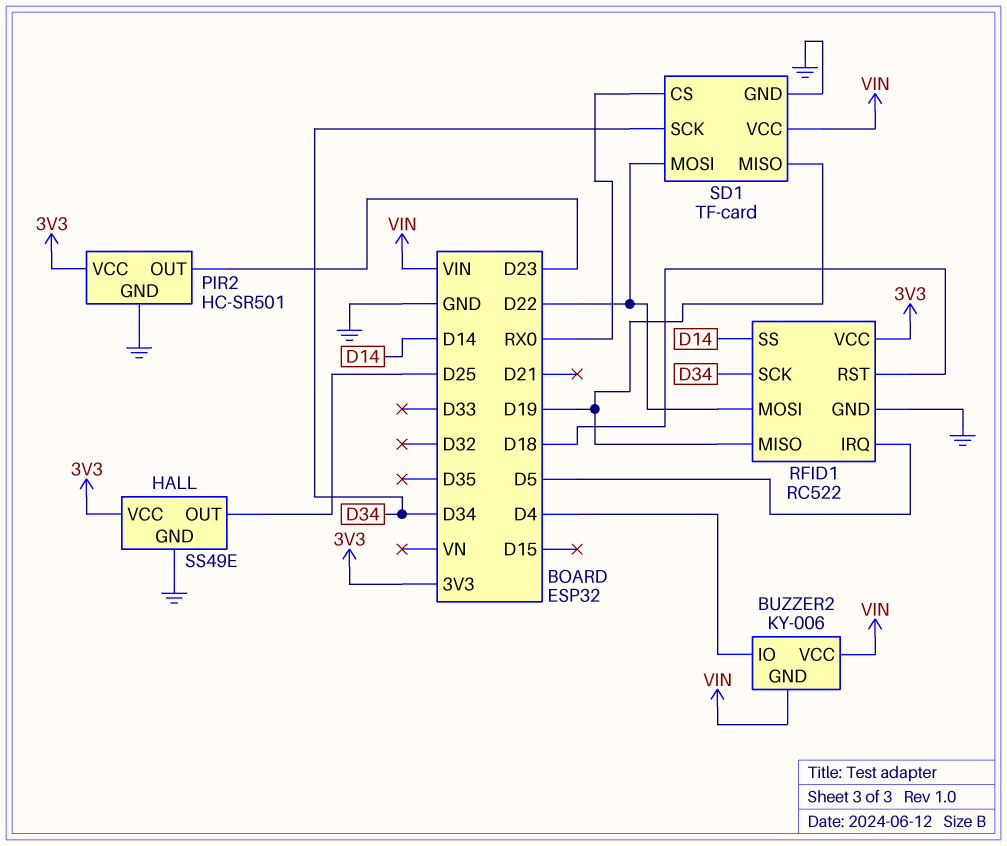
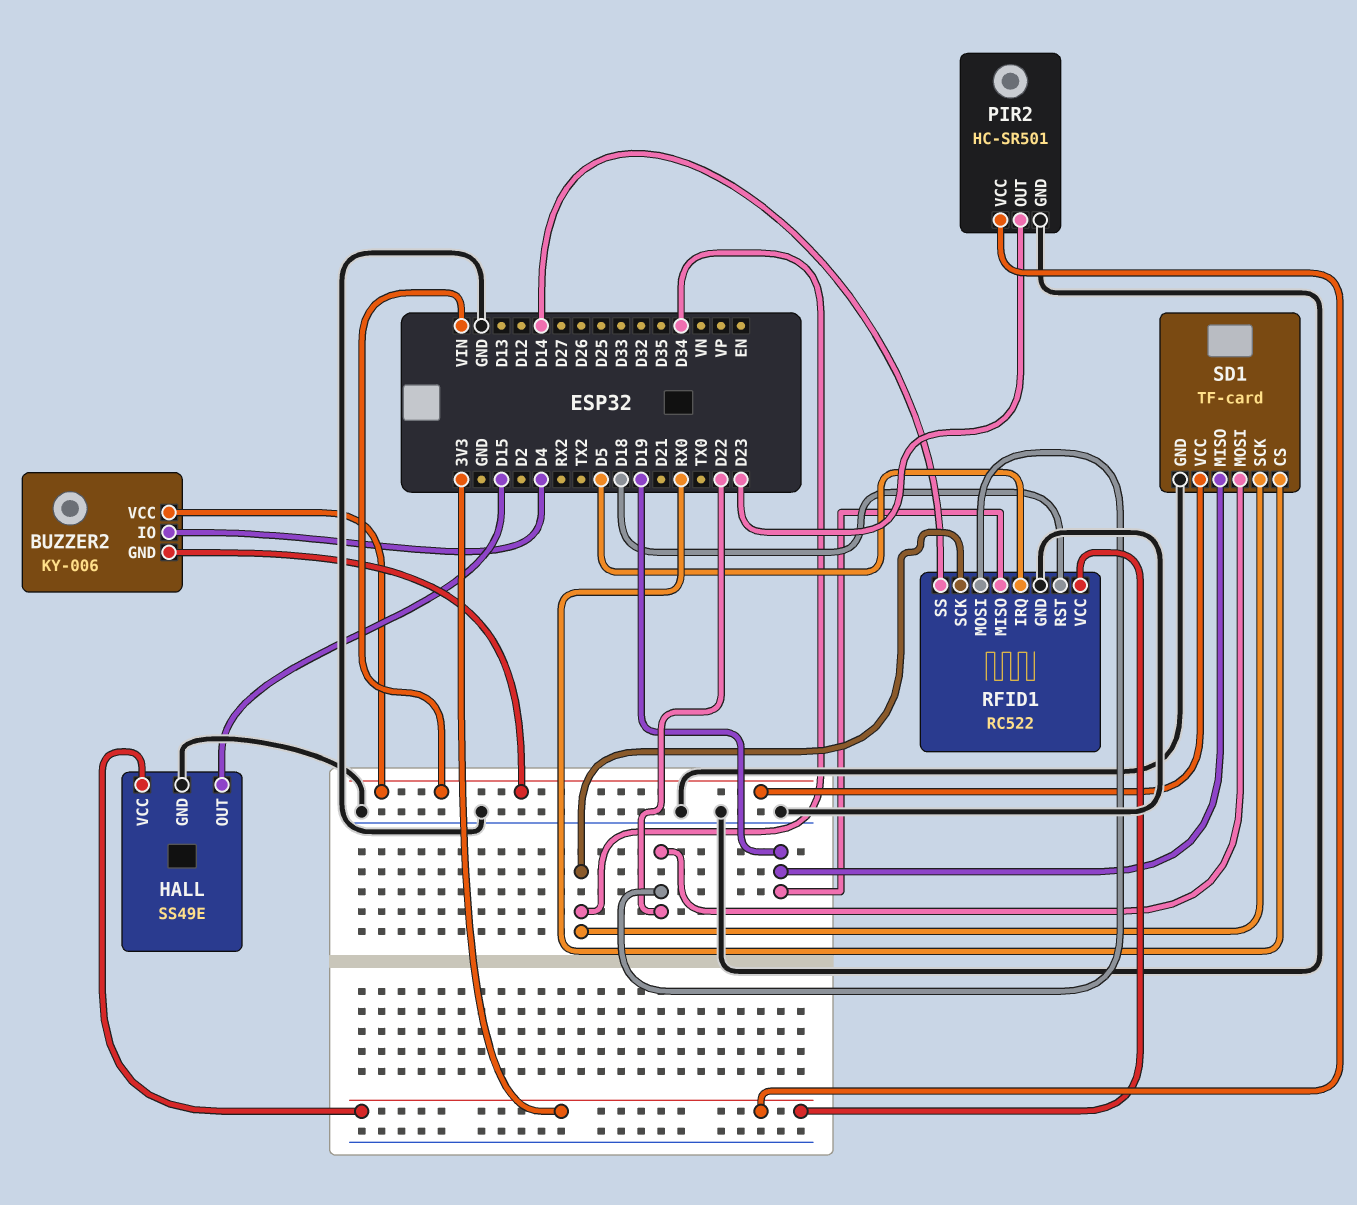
HALL pin OUT: D25 -> D15

